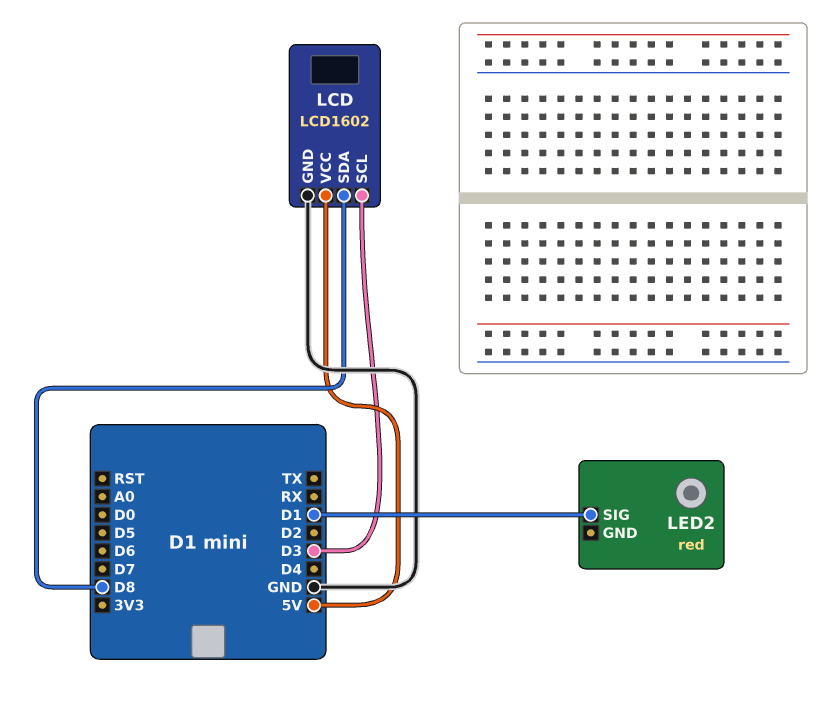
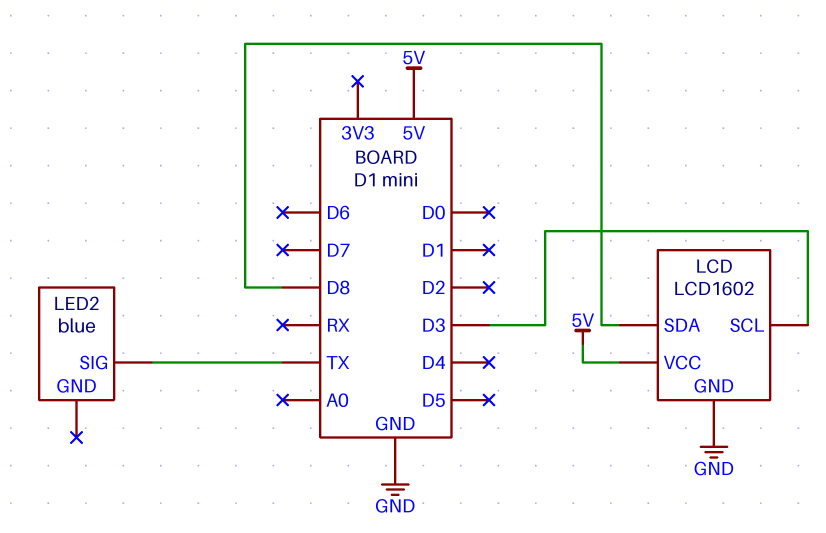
LED2: red -> blue
LED2 pin SIG: D1 -> TX

